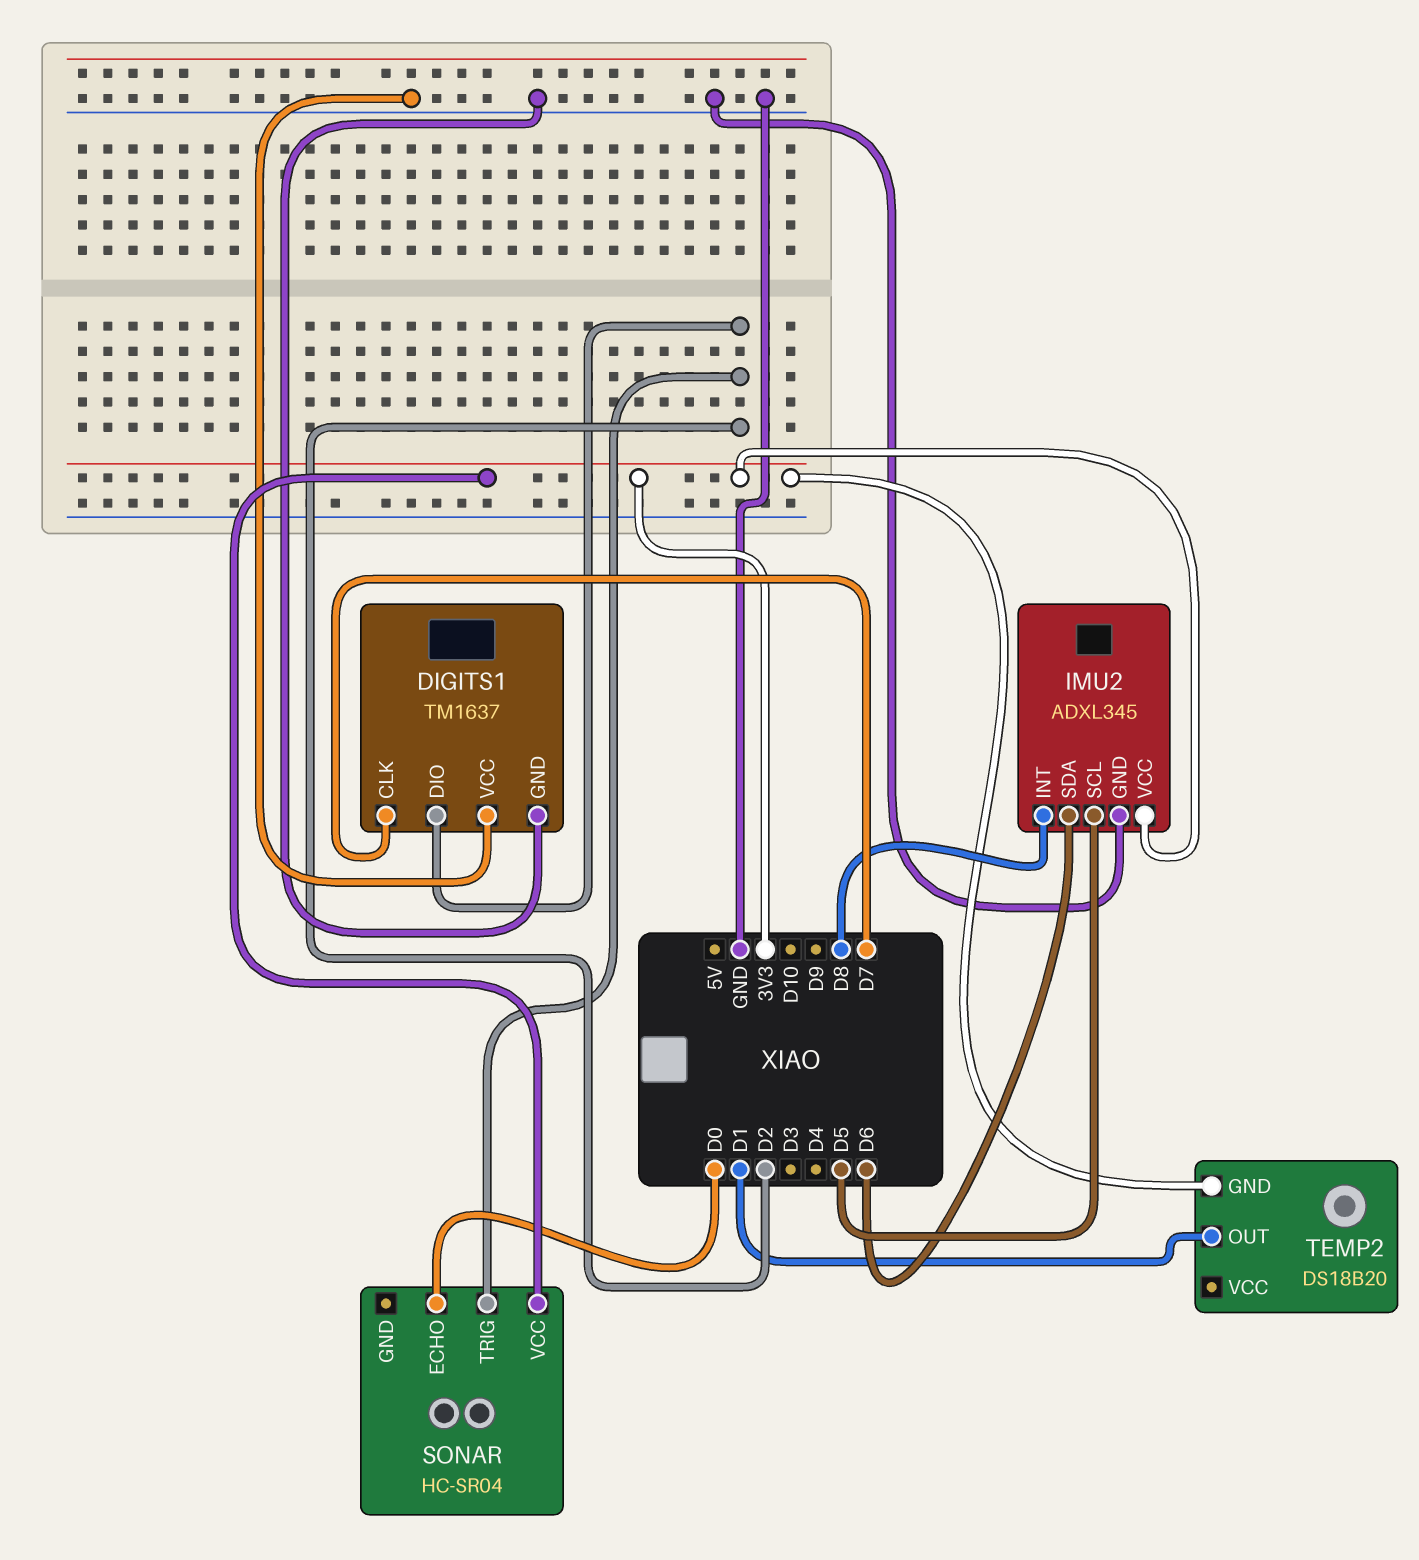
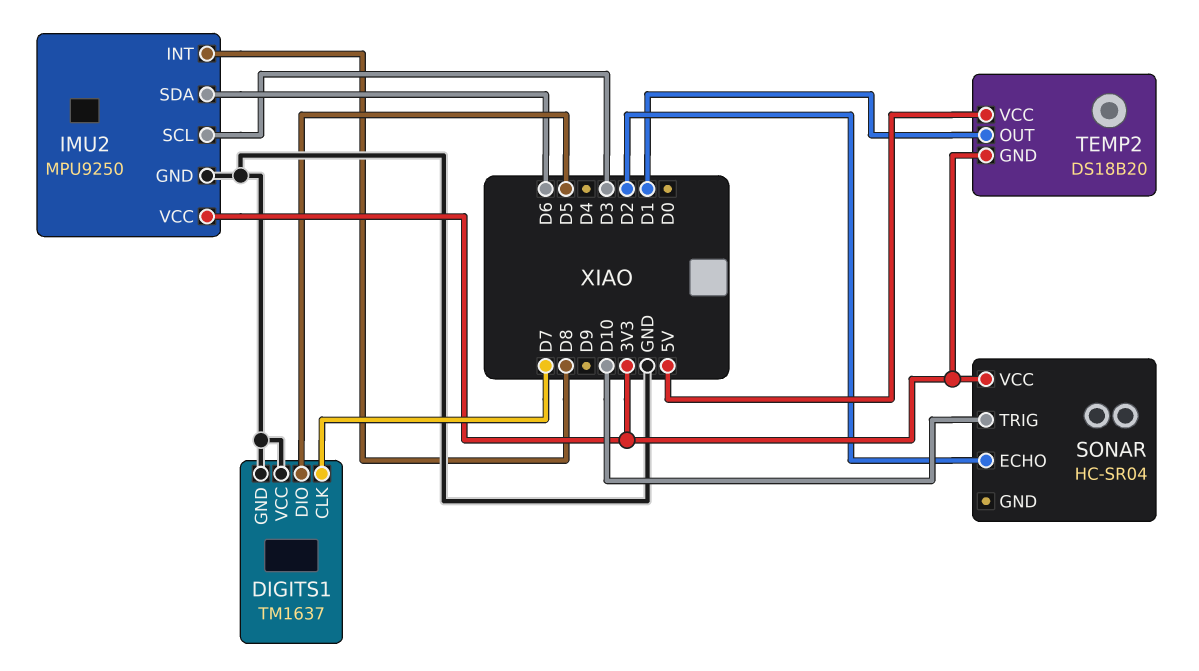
DIGITS1 pin DIO: D2 -> D5
IMU2: ADXL345 -> MPU9250
IMU2 pin SCL: D5 -> D3
SONAR pin ECHO: D0 -> D2
SONAR pin TRIG: D2 -> D10
TEMP2 pin VCC: none -> 5V

